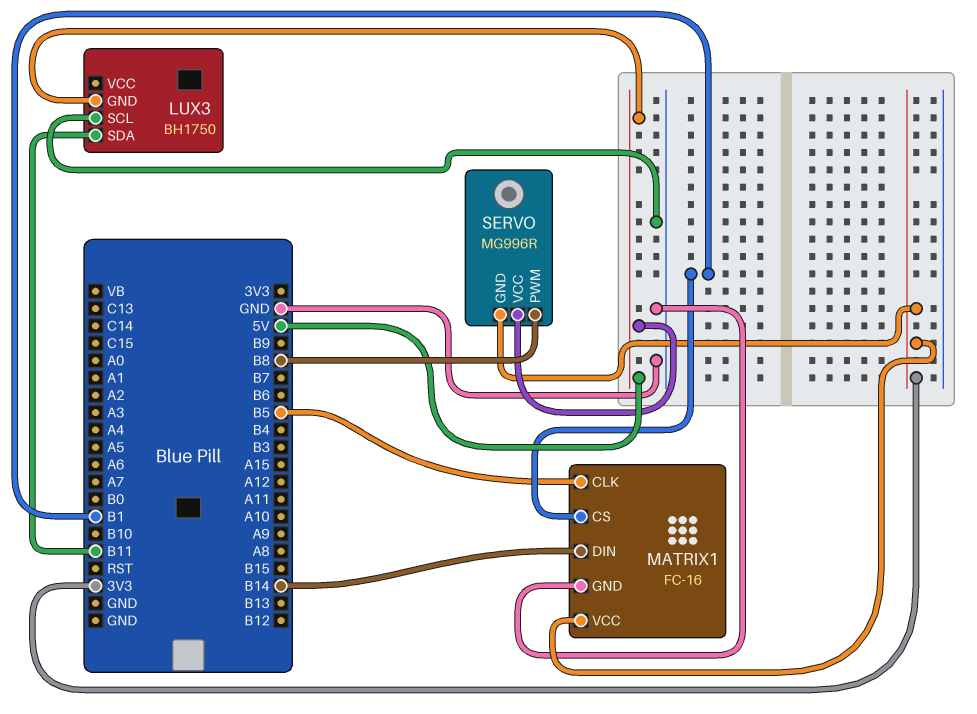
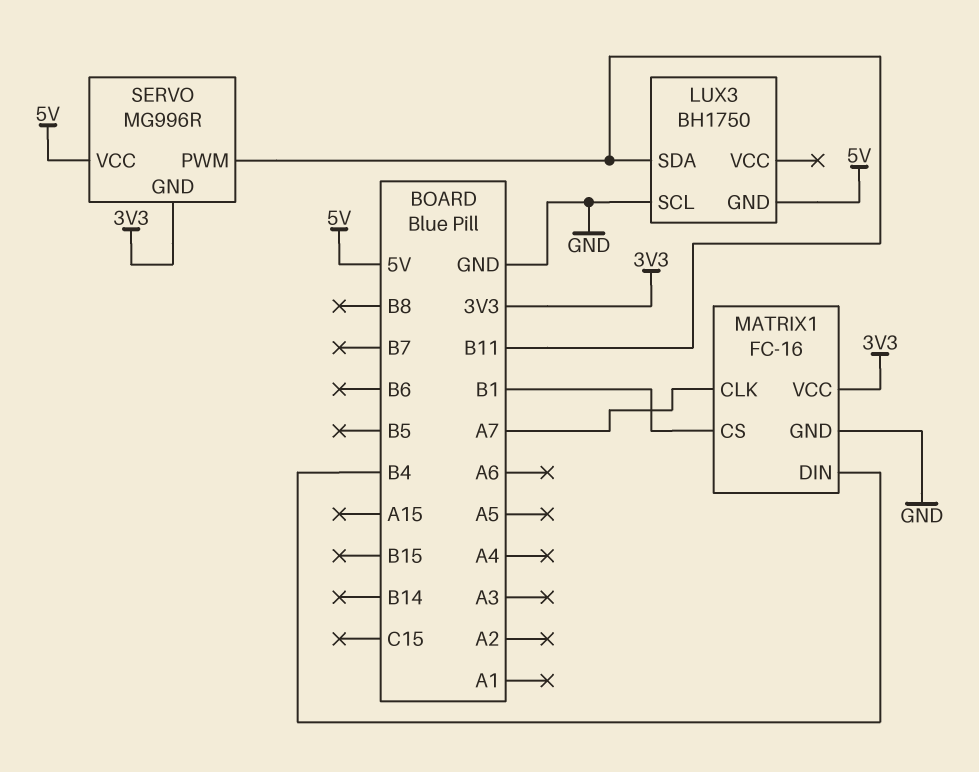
MATRIX1 pin CLK: B5 -> A7
MATRIX1 pin DIN: B14 -> B4
SERVO pin PWM: B8 -> B11

